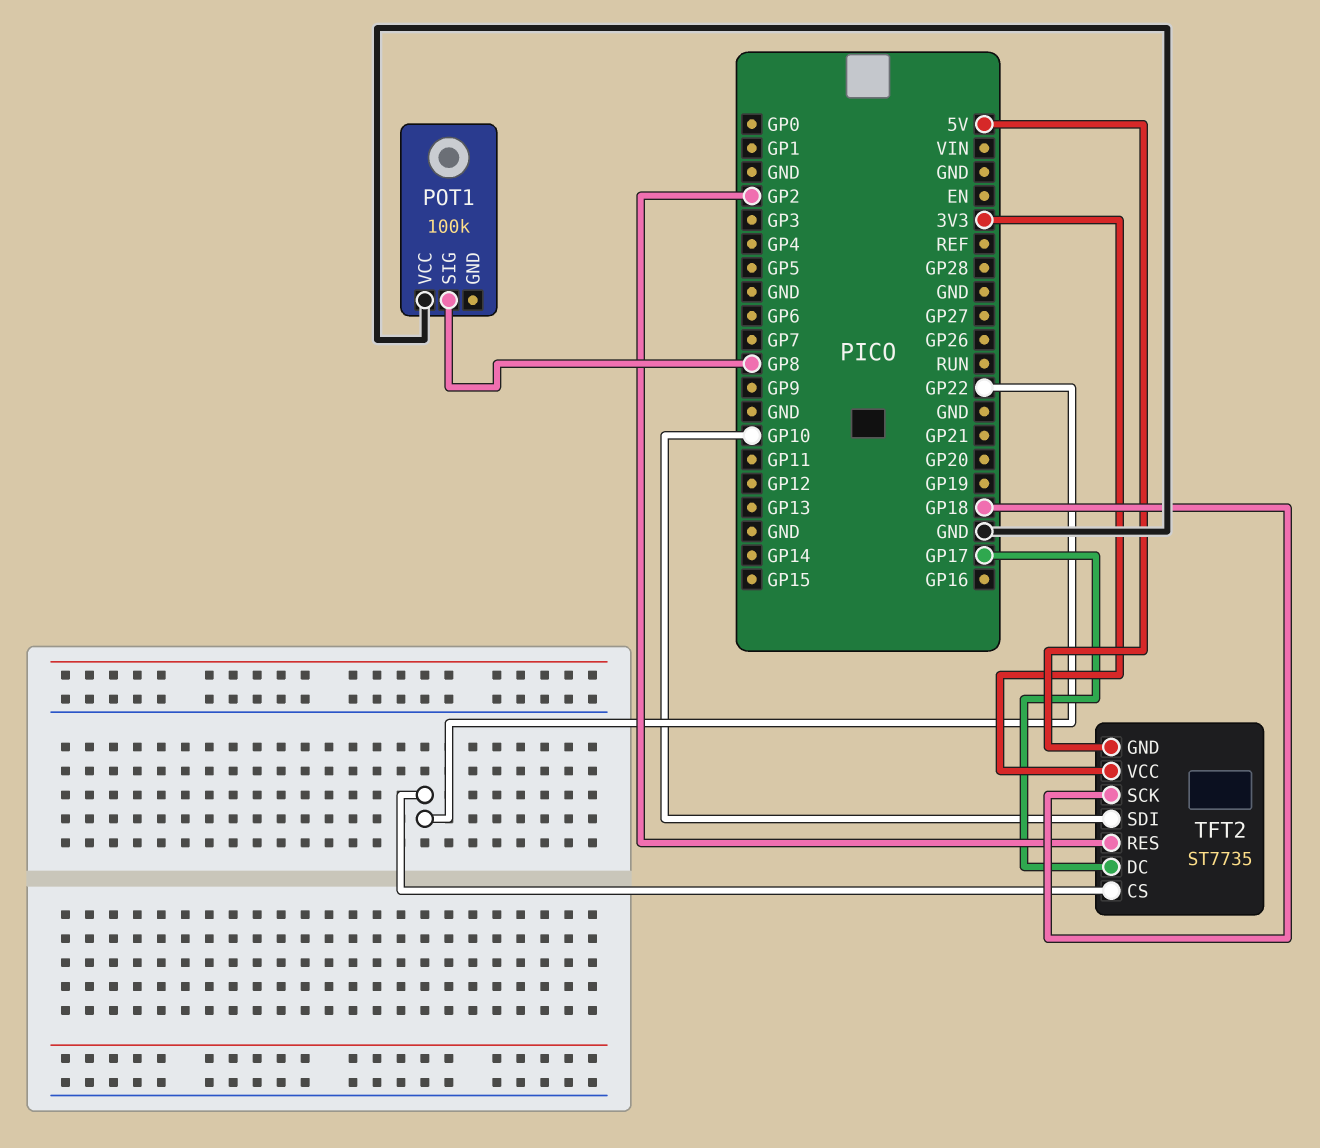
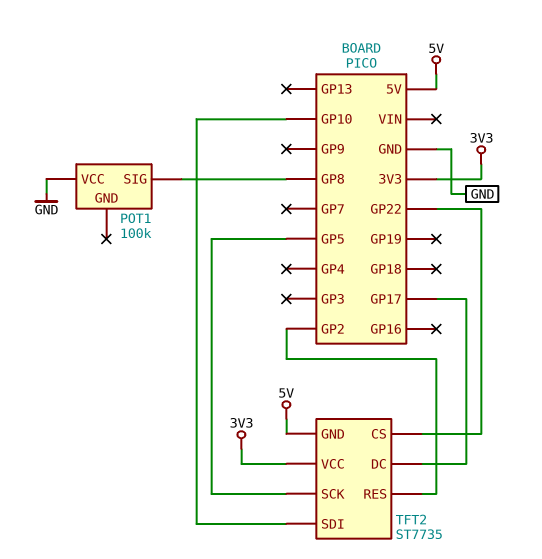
TFT2 pin SCK: GP18 -> GP5

